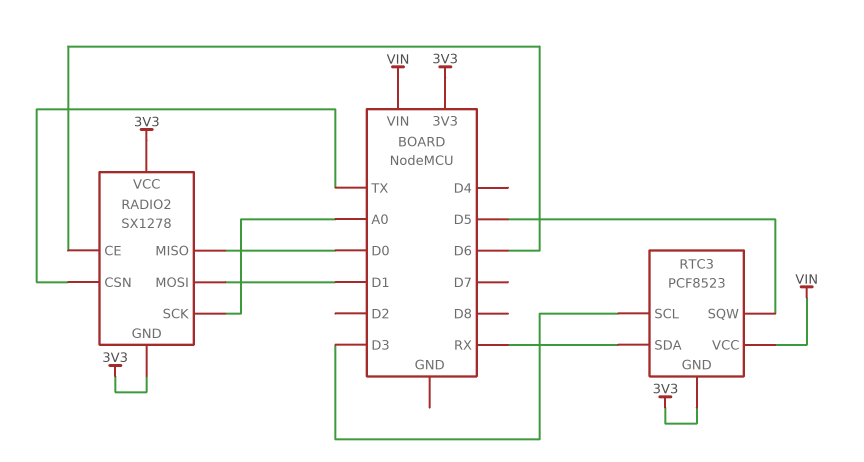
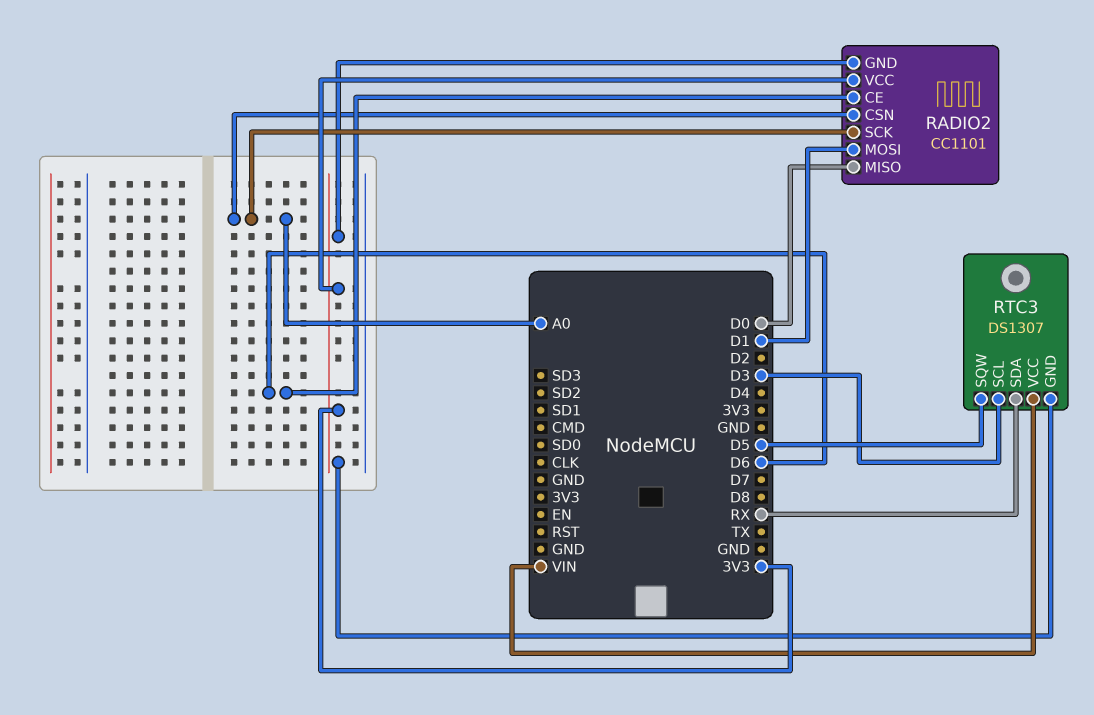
RADIO2: SX1278 -> CC1101
RADIO2 pin CSN: TX -> A0
RTC3: PCF8523 -> DS1307

